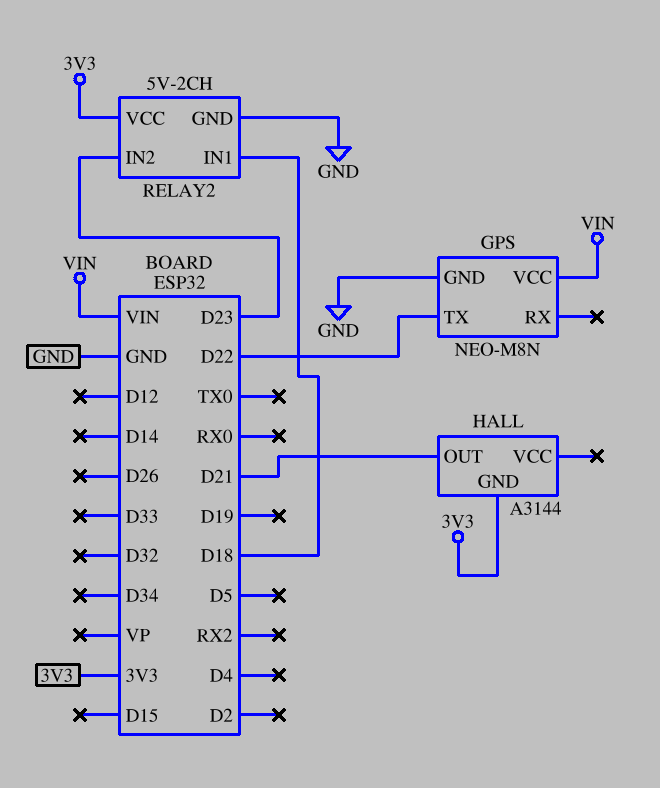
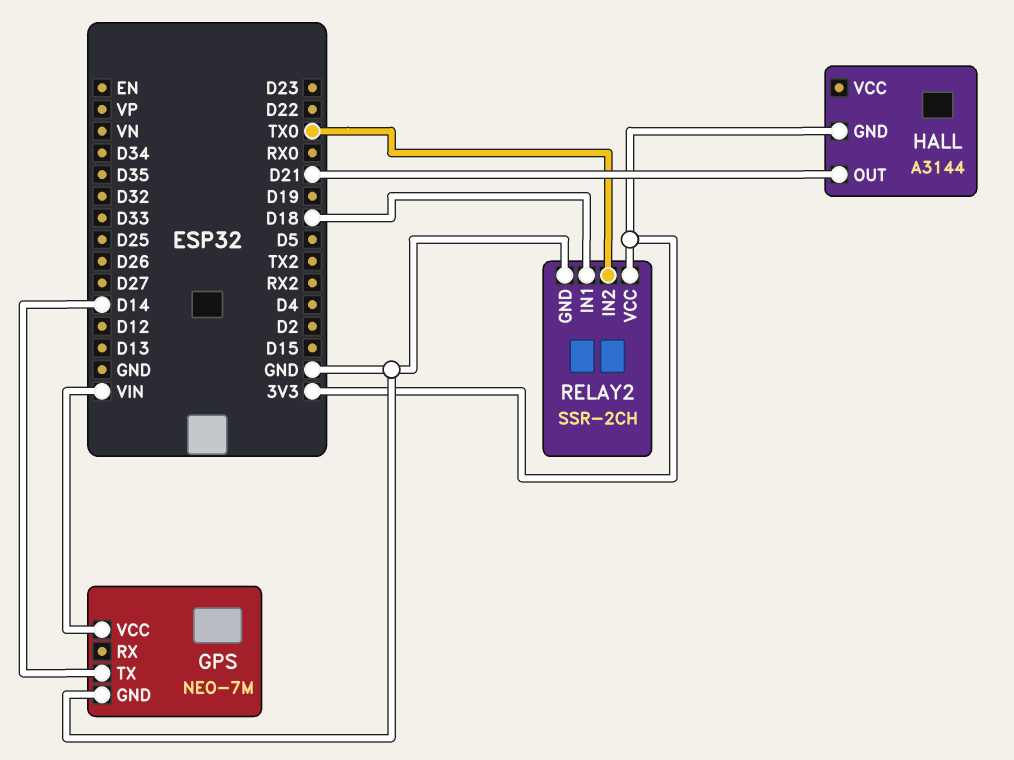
GPS: NEO-M8N -> NEO-7M
GPS pin TX: D22 -> D14
RELAY2: 5V-2CH -> SSR-2CH
RELAY2 pin IN2: D23 -> TX0

